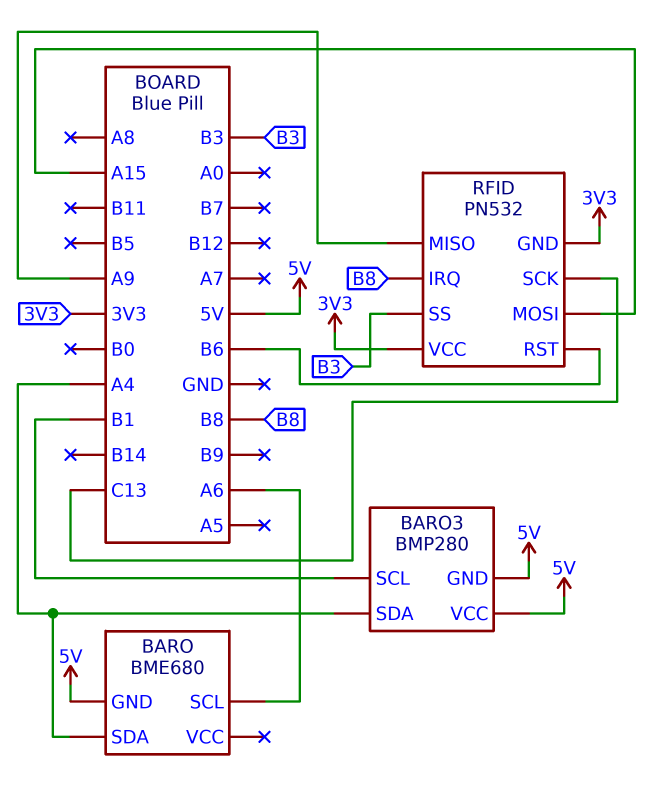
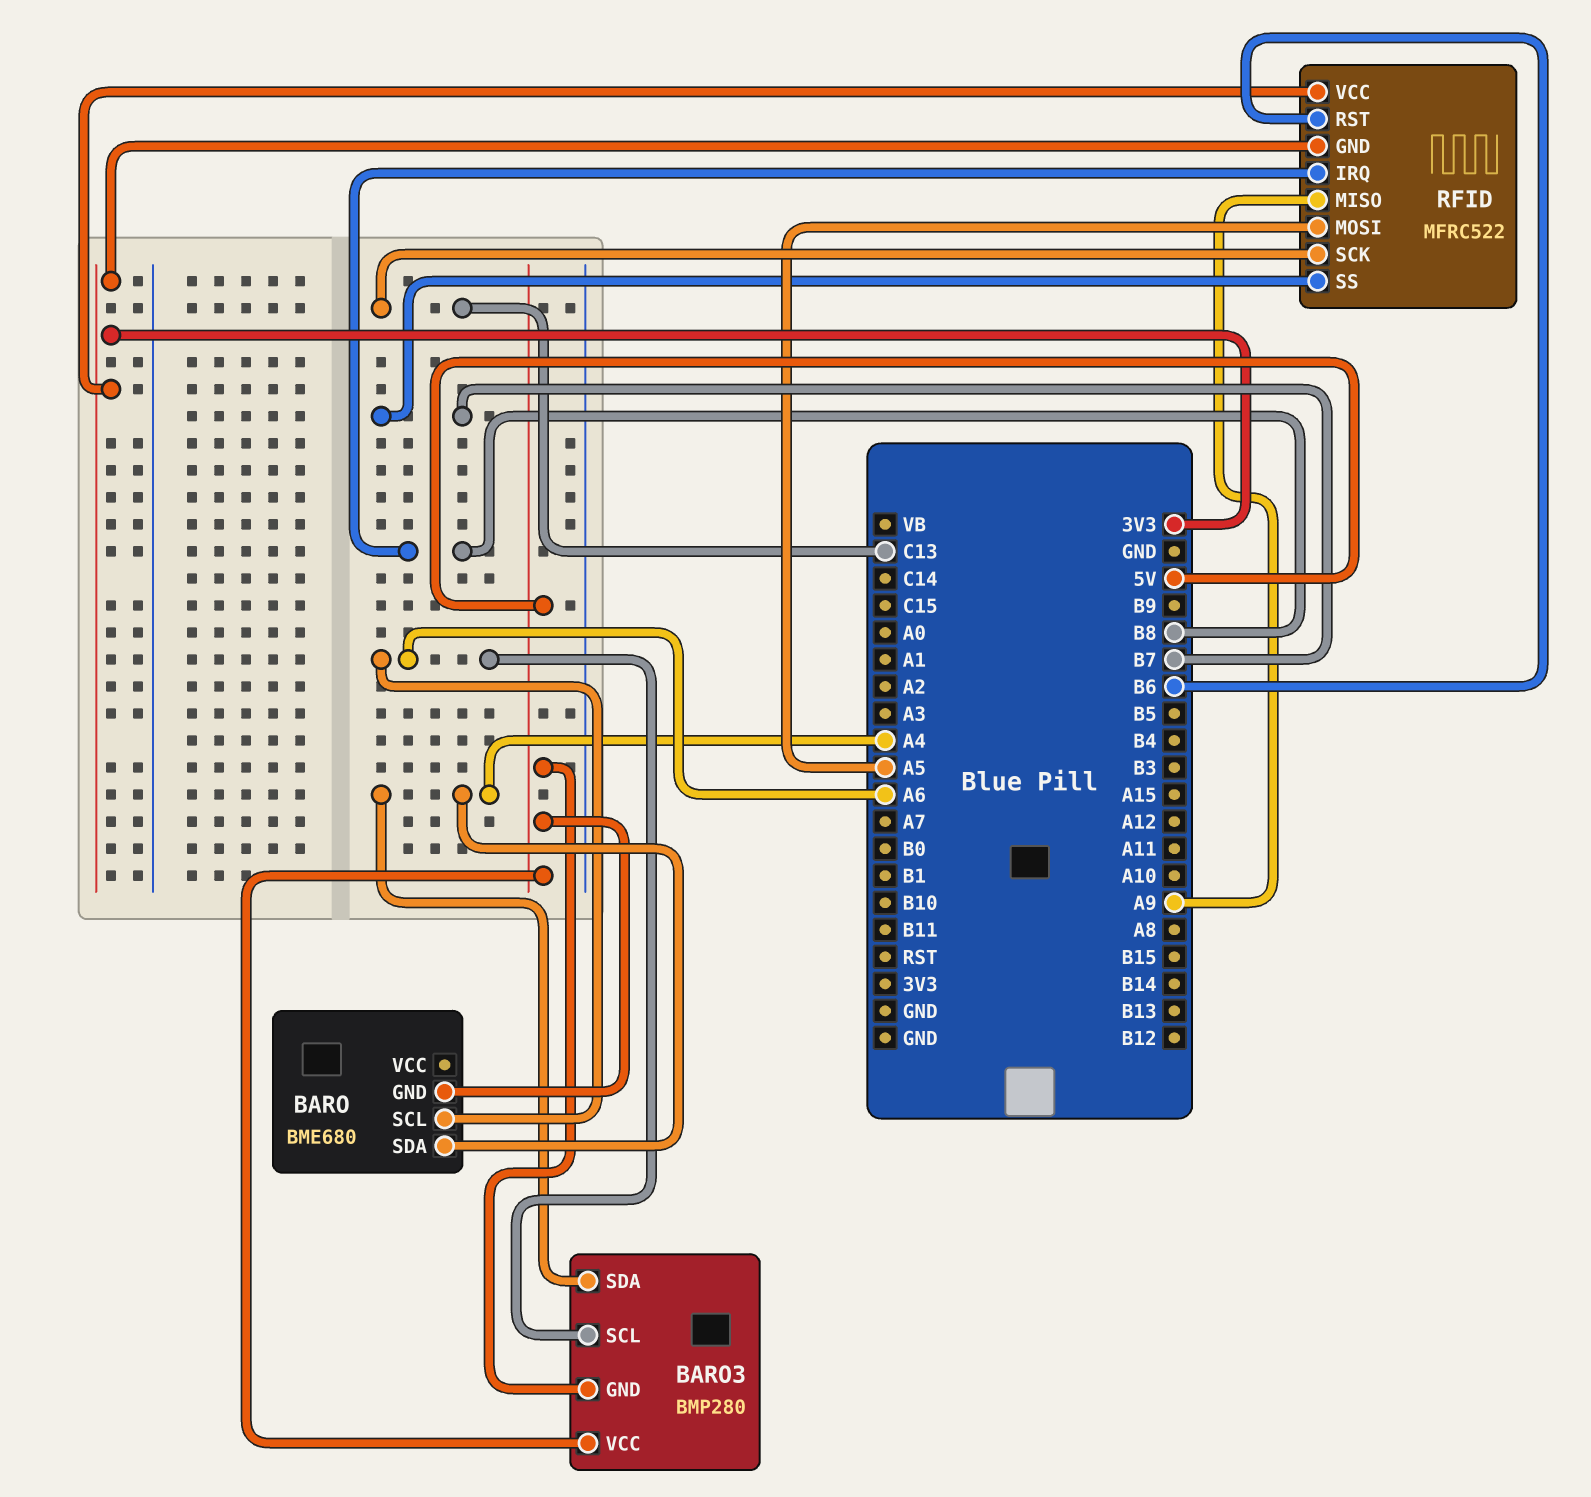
BARO3 pin SCL: B1 -> A6
RFID: PN532 -> MFRC522
RFID pin MOSI: A15 -> A5
RFID pin SS: B3 -> B7

